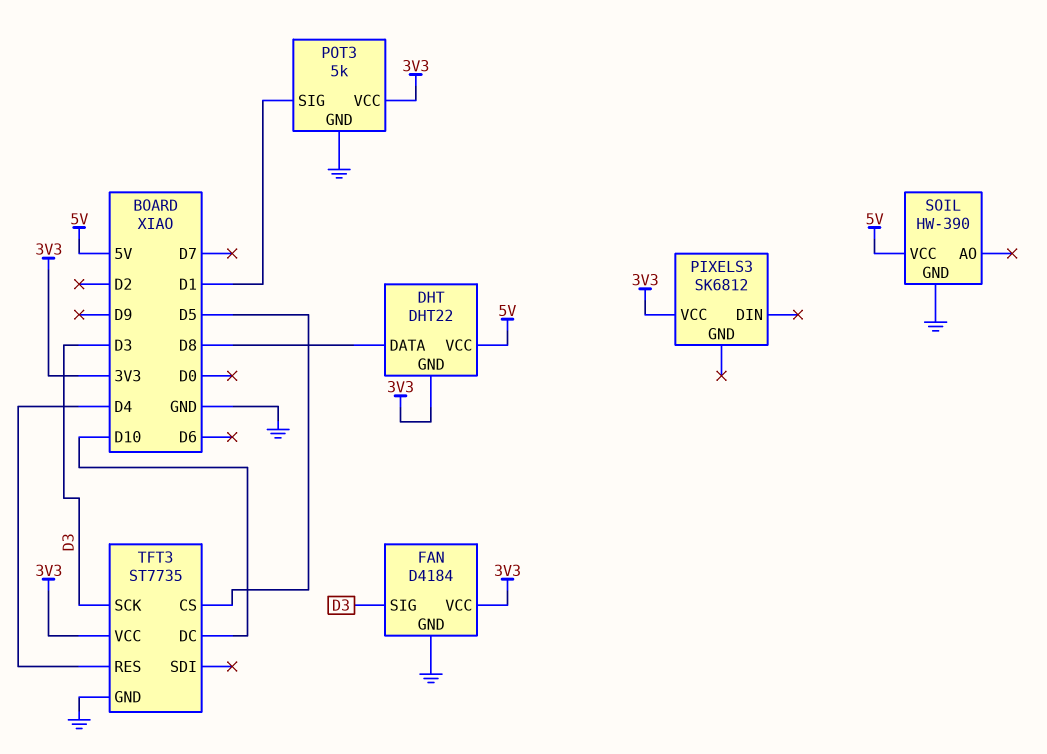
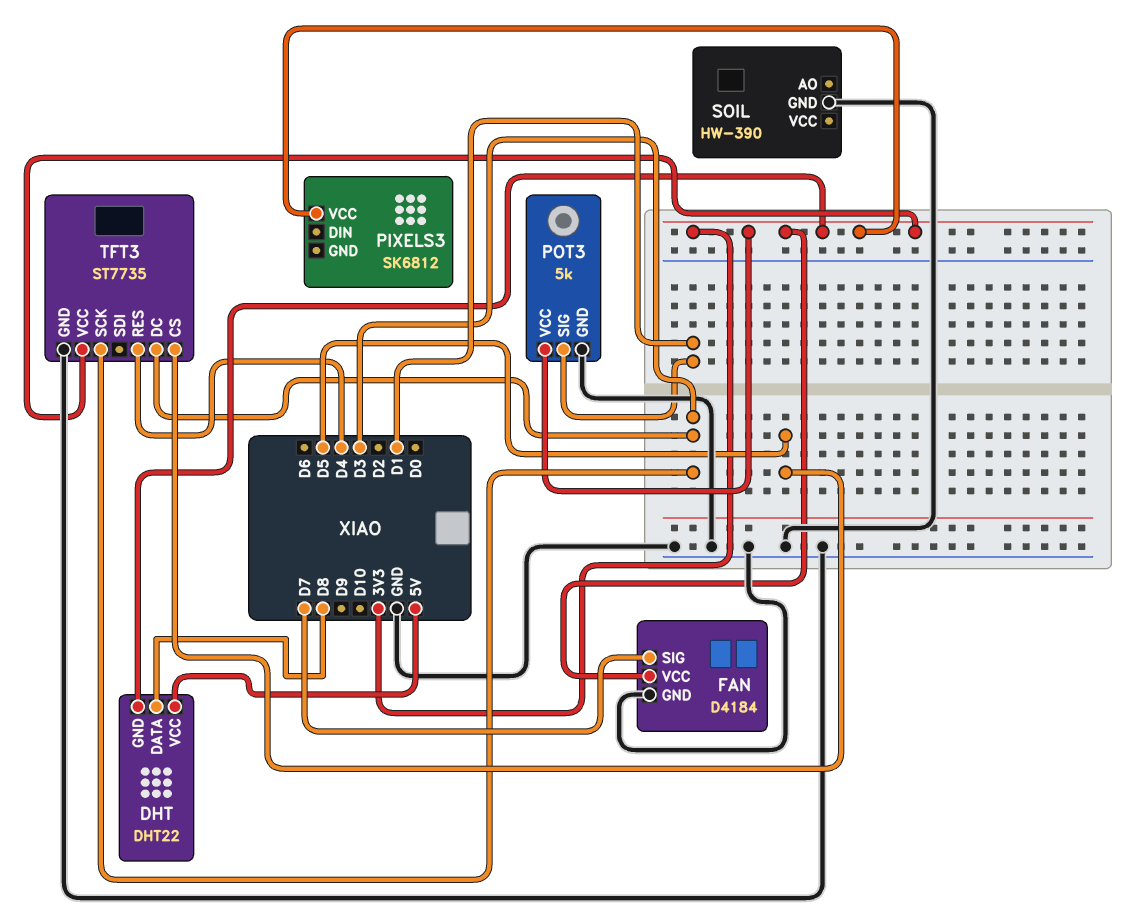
FAN pin SIG: D3 -> D7
SOIL pin VCC: 5V -> none
TFT3 pin DC: D10 -> D3

